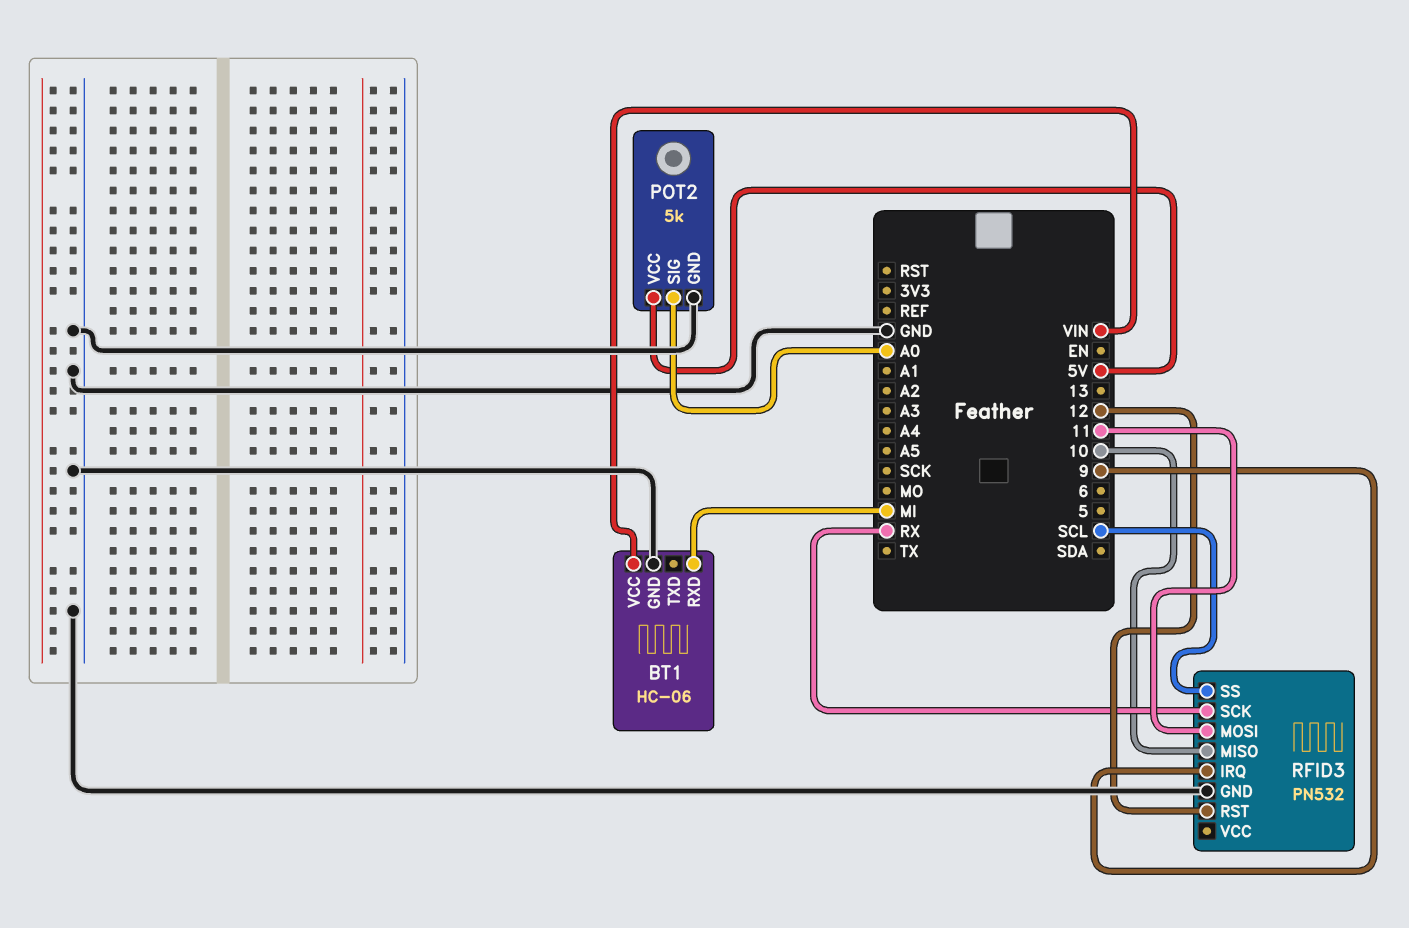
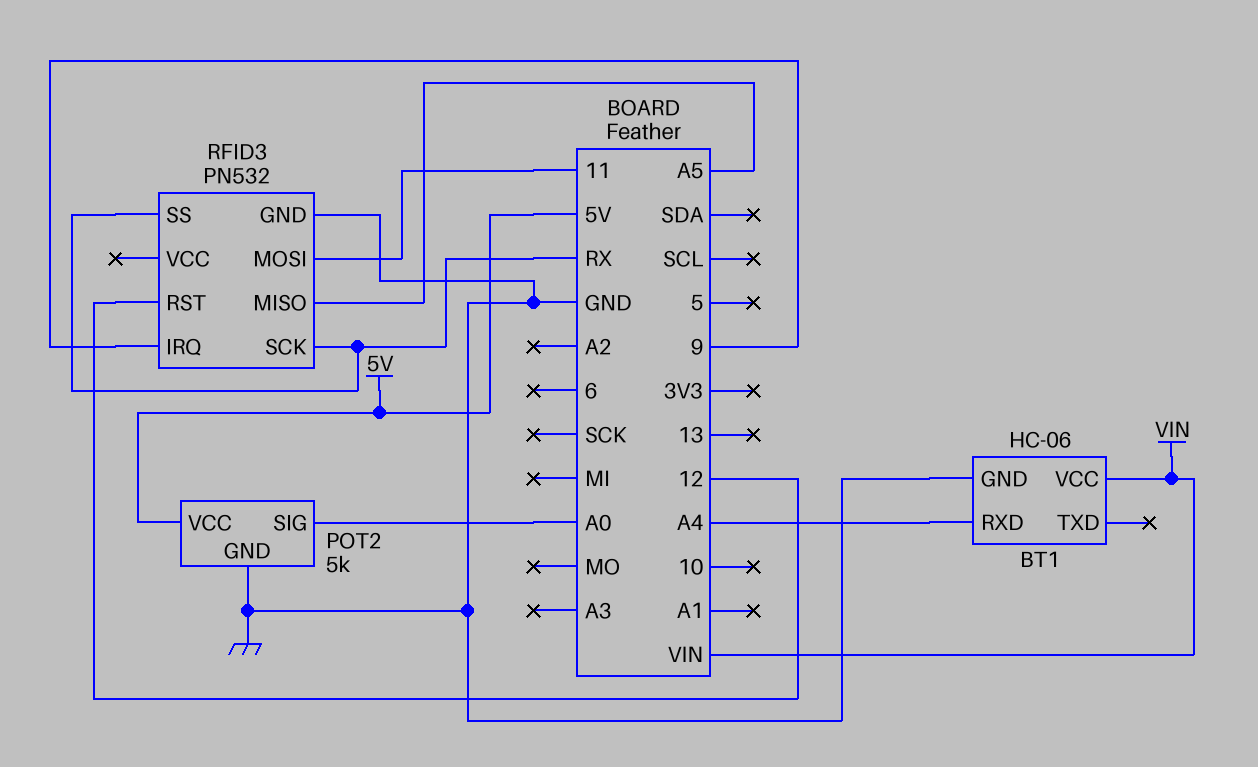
BT1 pin RXD: MI -> A4
RFID3 pin MISO: 10 -> A5
RFID3 pin SS: SCL -> RX

